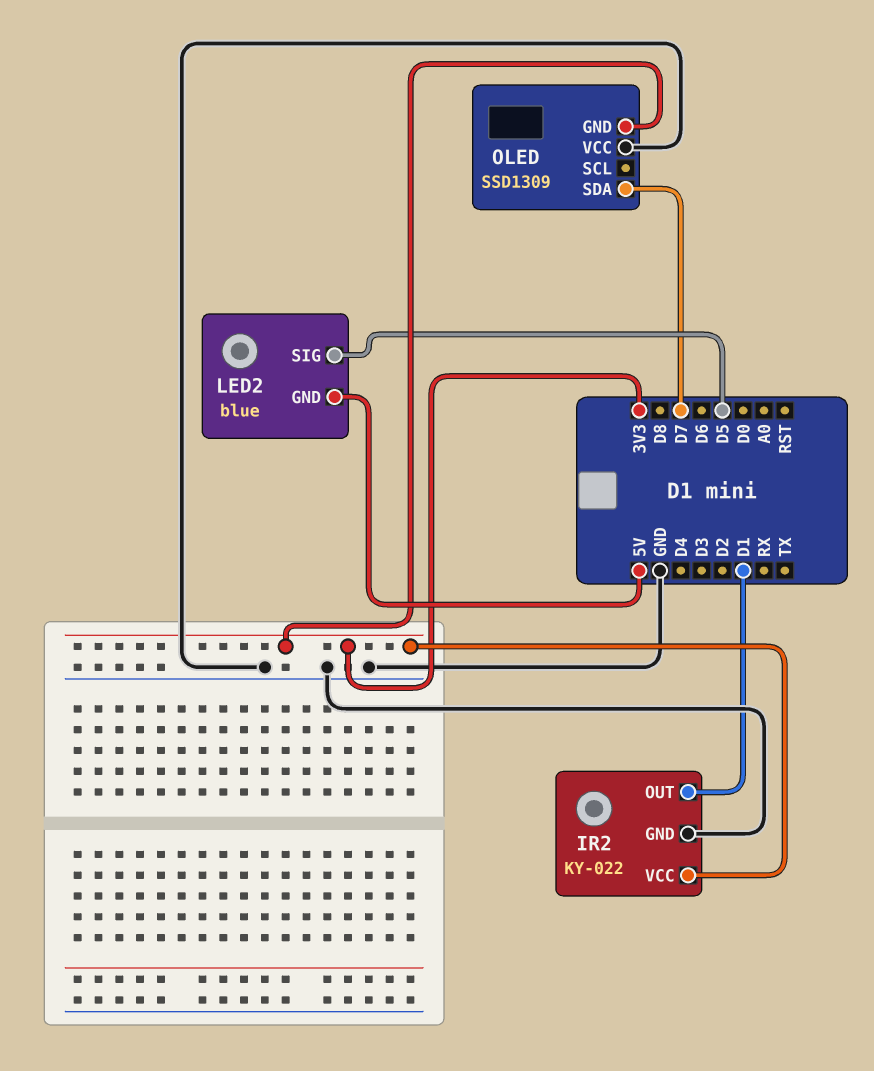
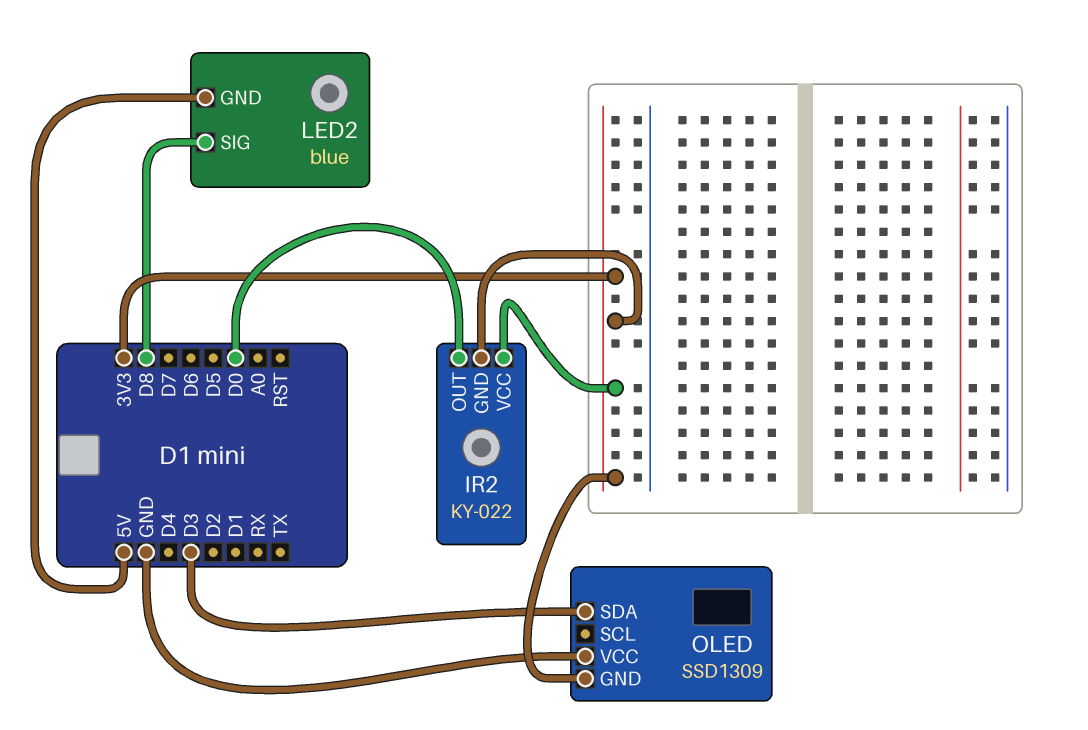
IR2 pin GND: GND -> 3V3
IR2 pin OUT: D1 -> D0
LED2 pin SIG: D5 -> D8
OLED pin SDA: D7 -> D3

